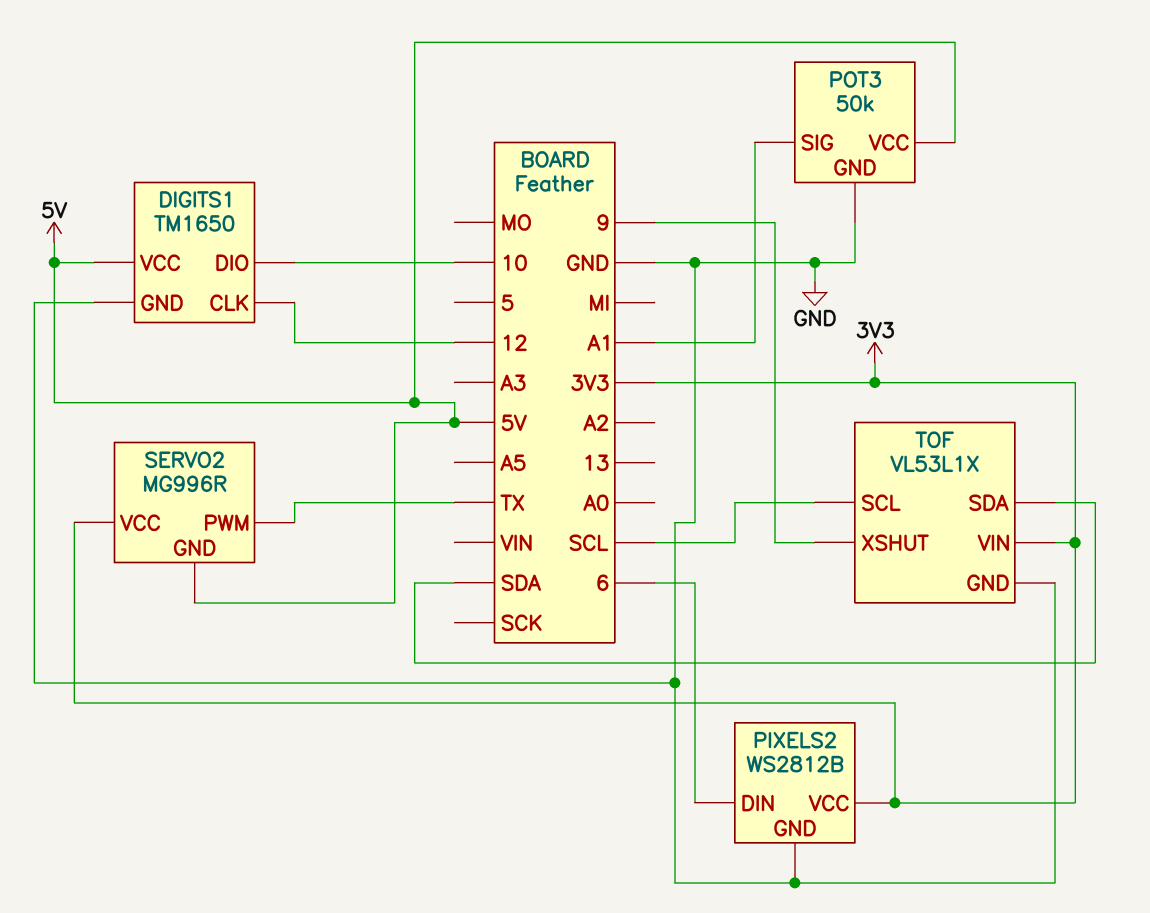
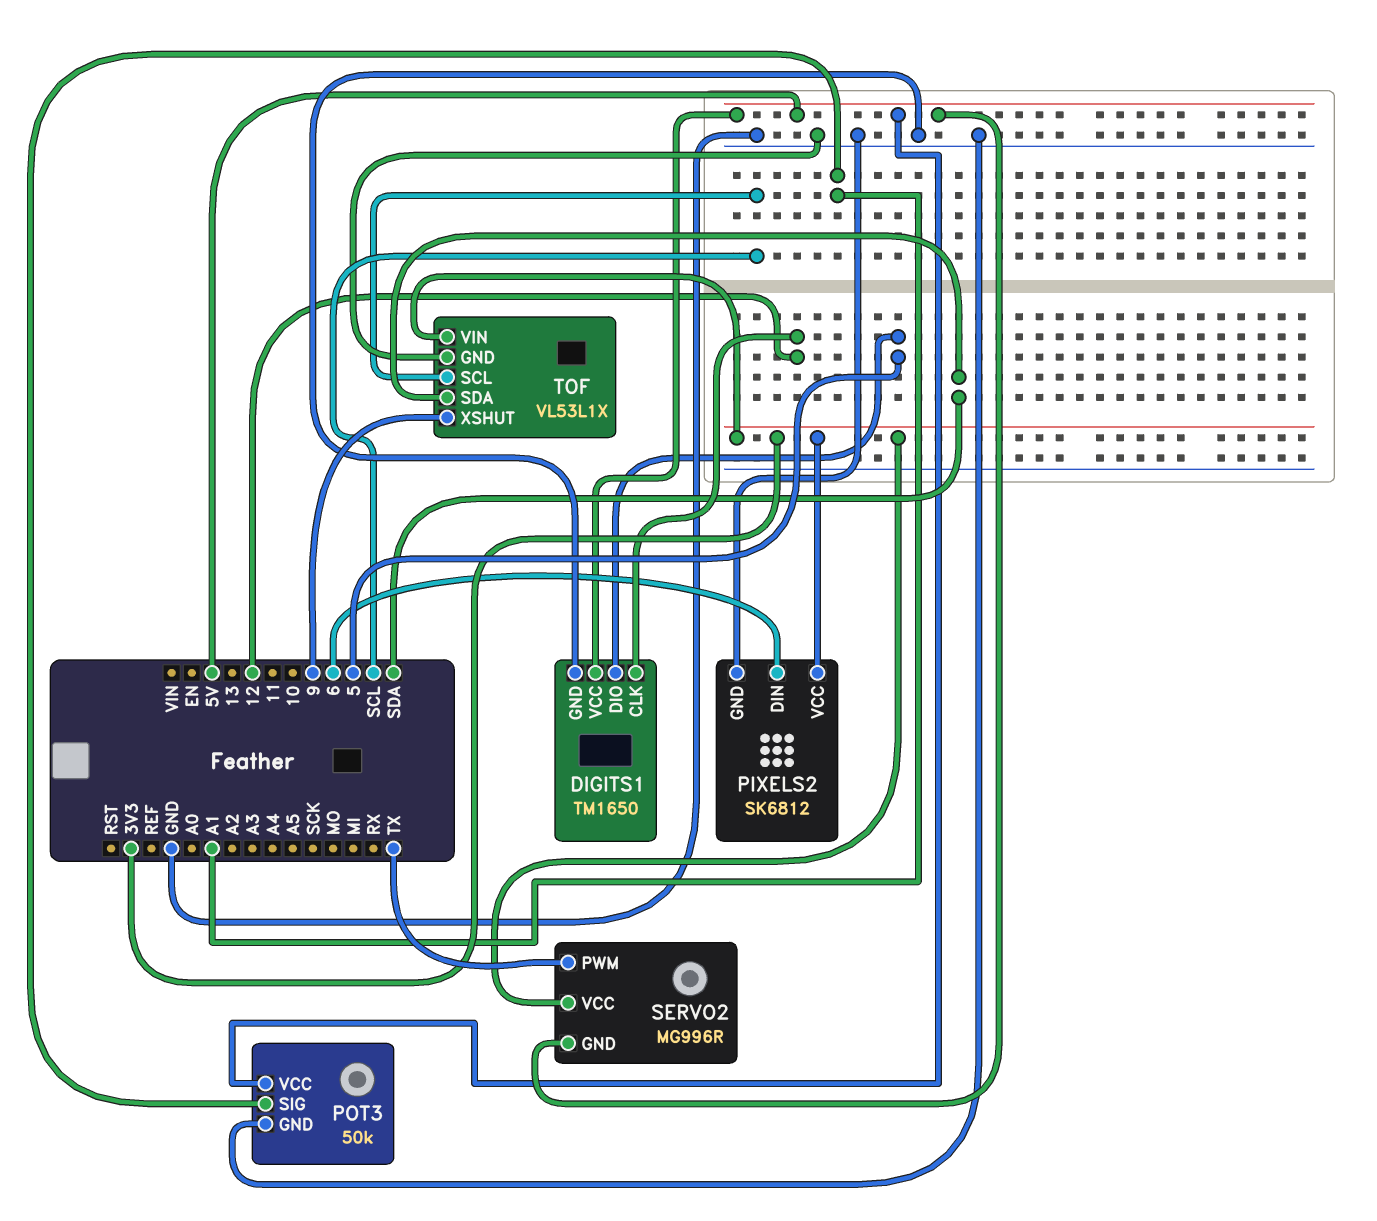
DIGITS1 pin DIO: 10 -> 5
PIXELS2: WS2812B -> SK6812

